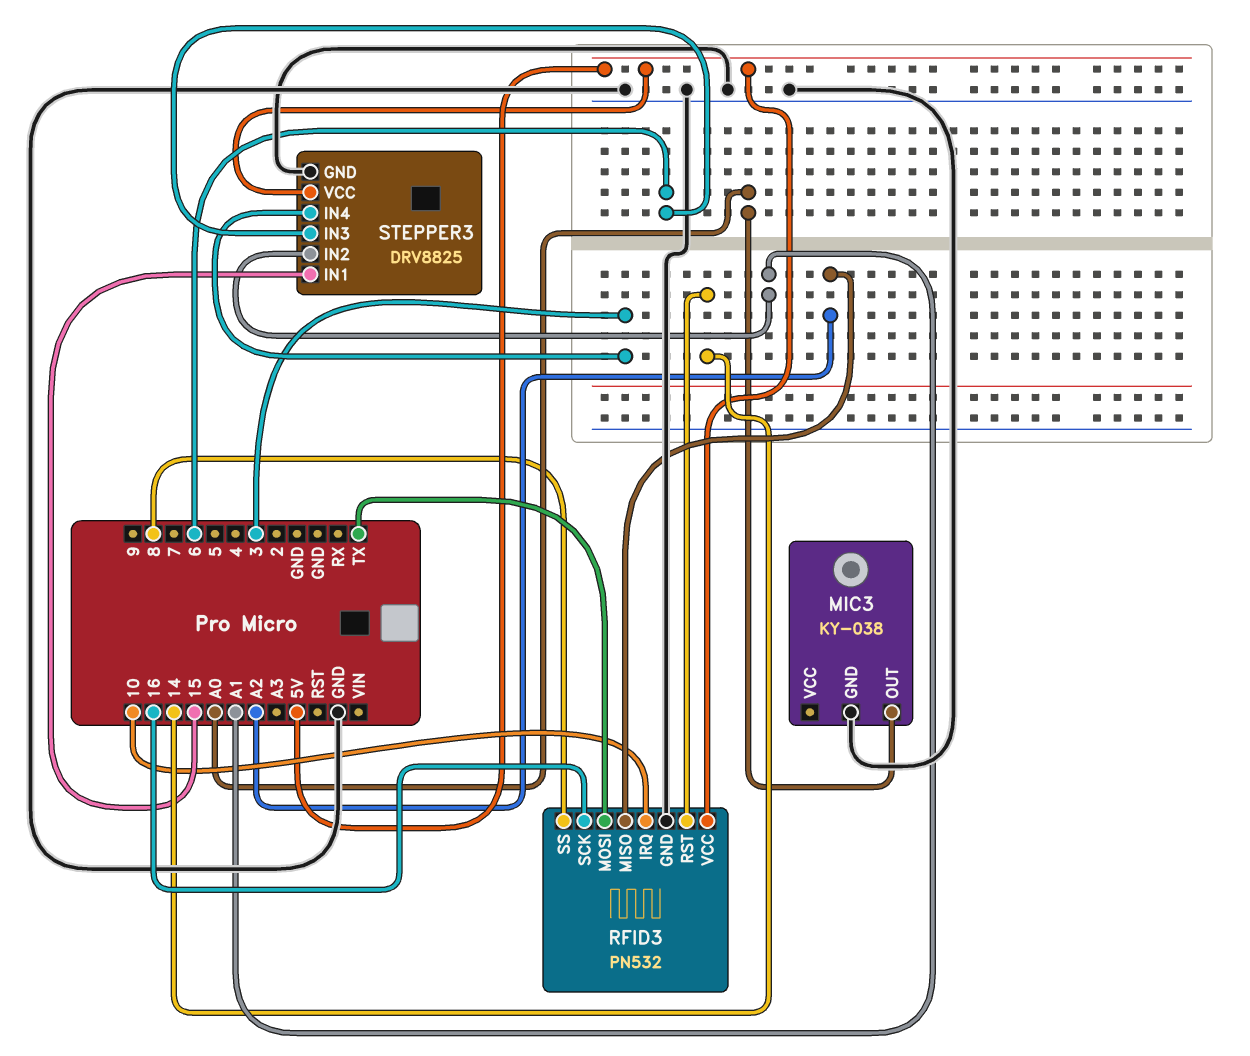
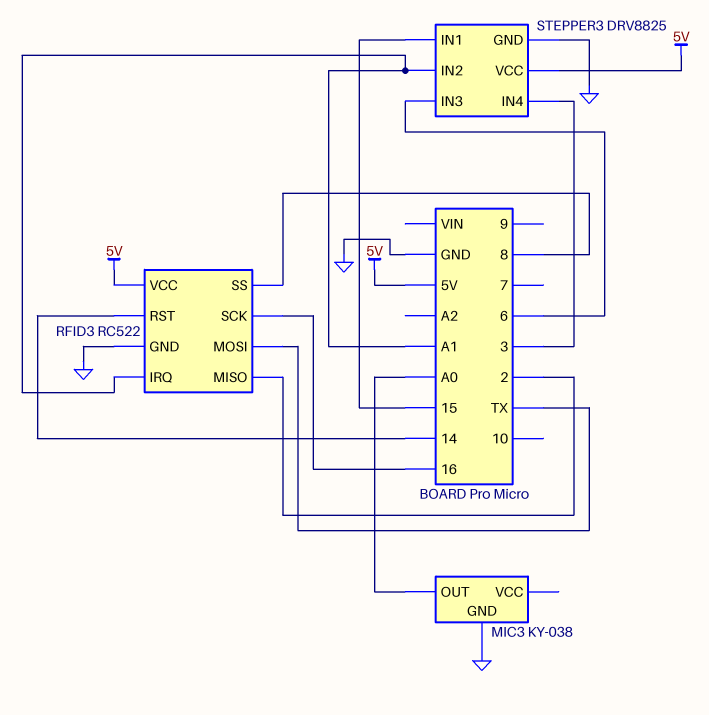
RFID3: PN532 -> RC522
RFID3 pin IRQ: 10 -> A1
RFID3 pin MISO: A2 -> 2

